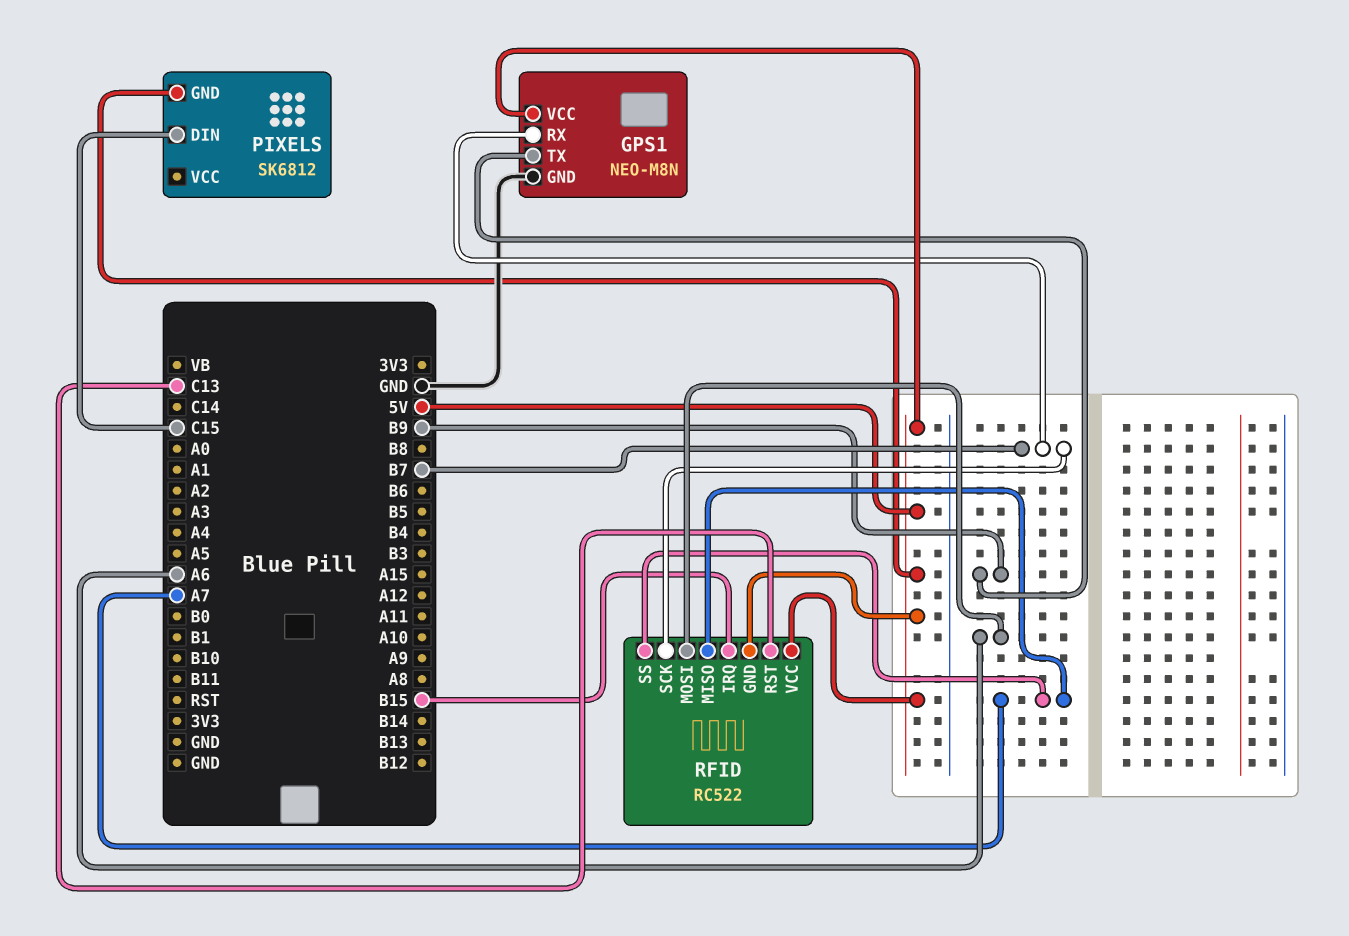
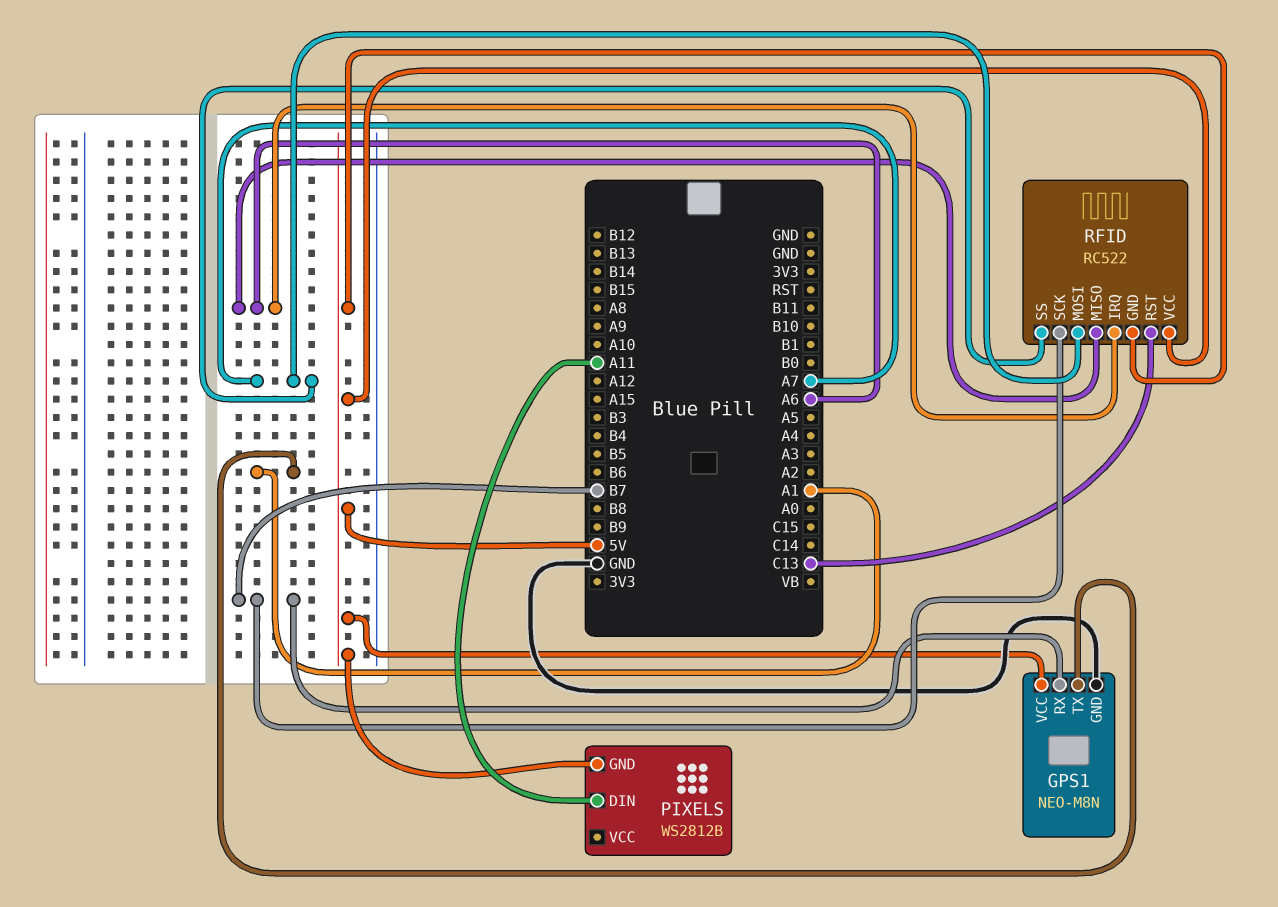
GPS1 pin TX: B9 -> A1
PIXELS: SK6812 -> WS2812B
PIXELS pin DIN: C15 -> A11
RFID pin IRQ: B15 -> A6
RFID pin MISO: A7 -> A6
RFID pin MOSI: A6 -> A7

